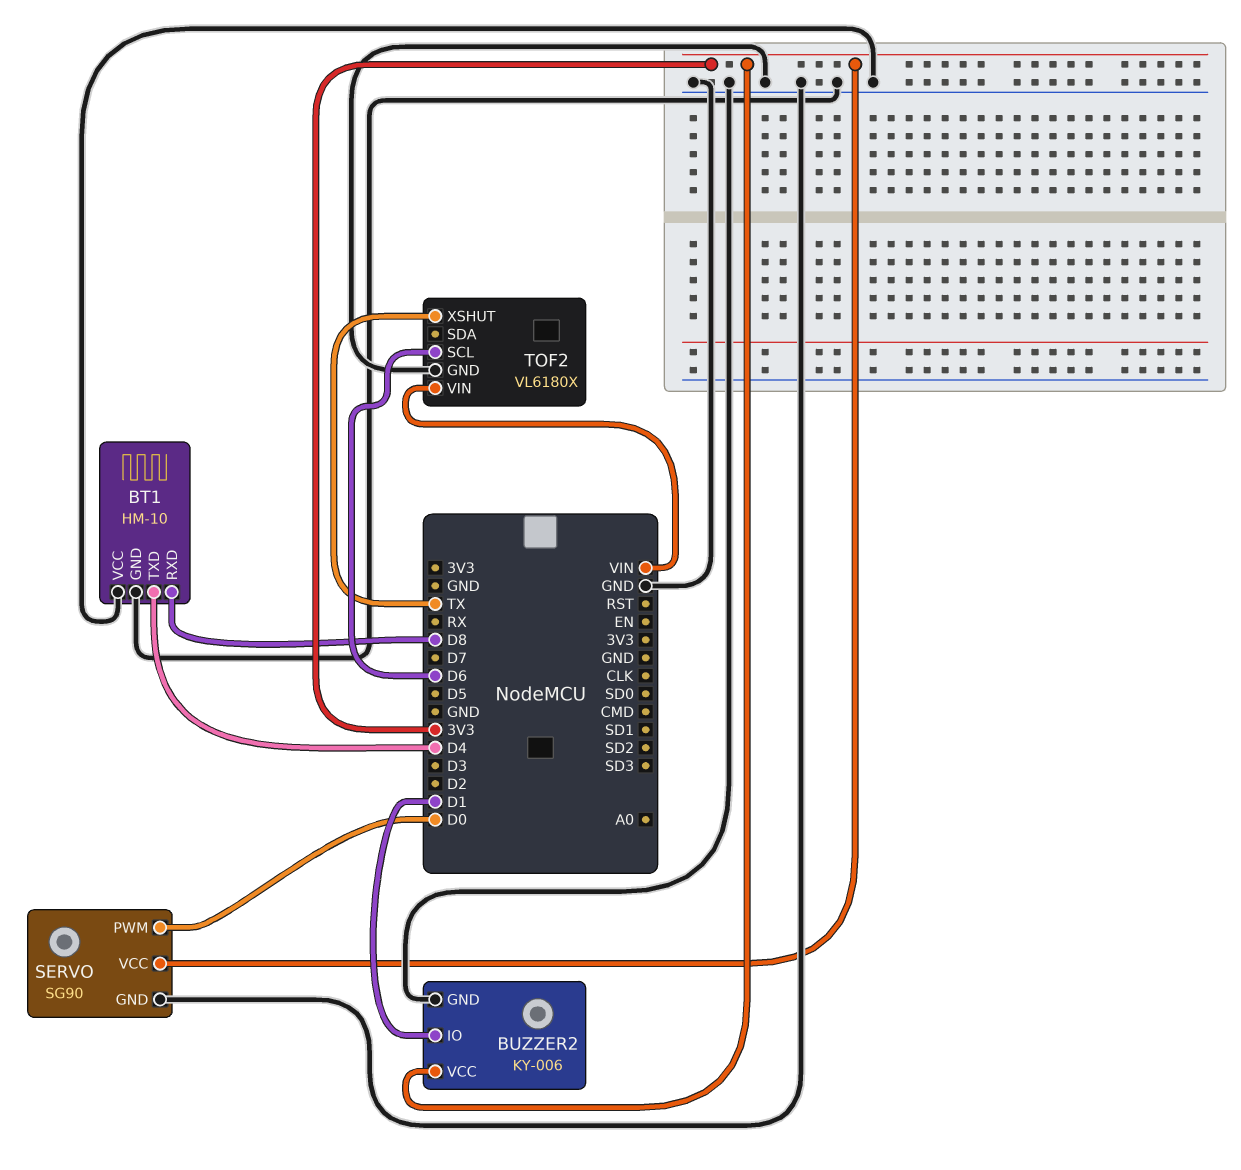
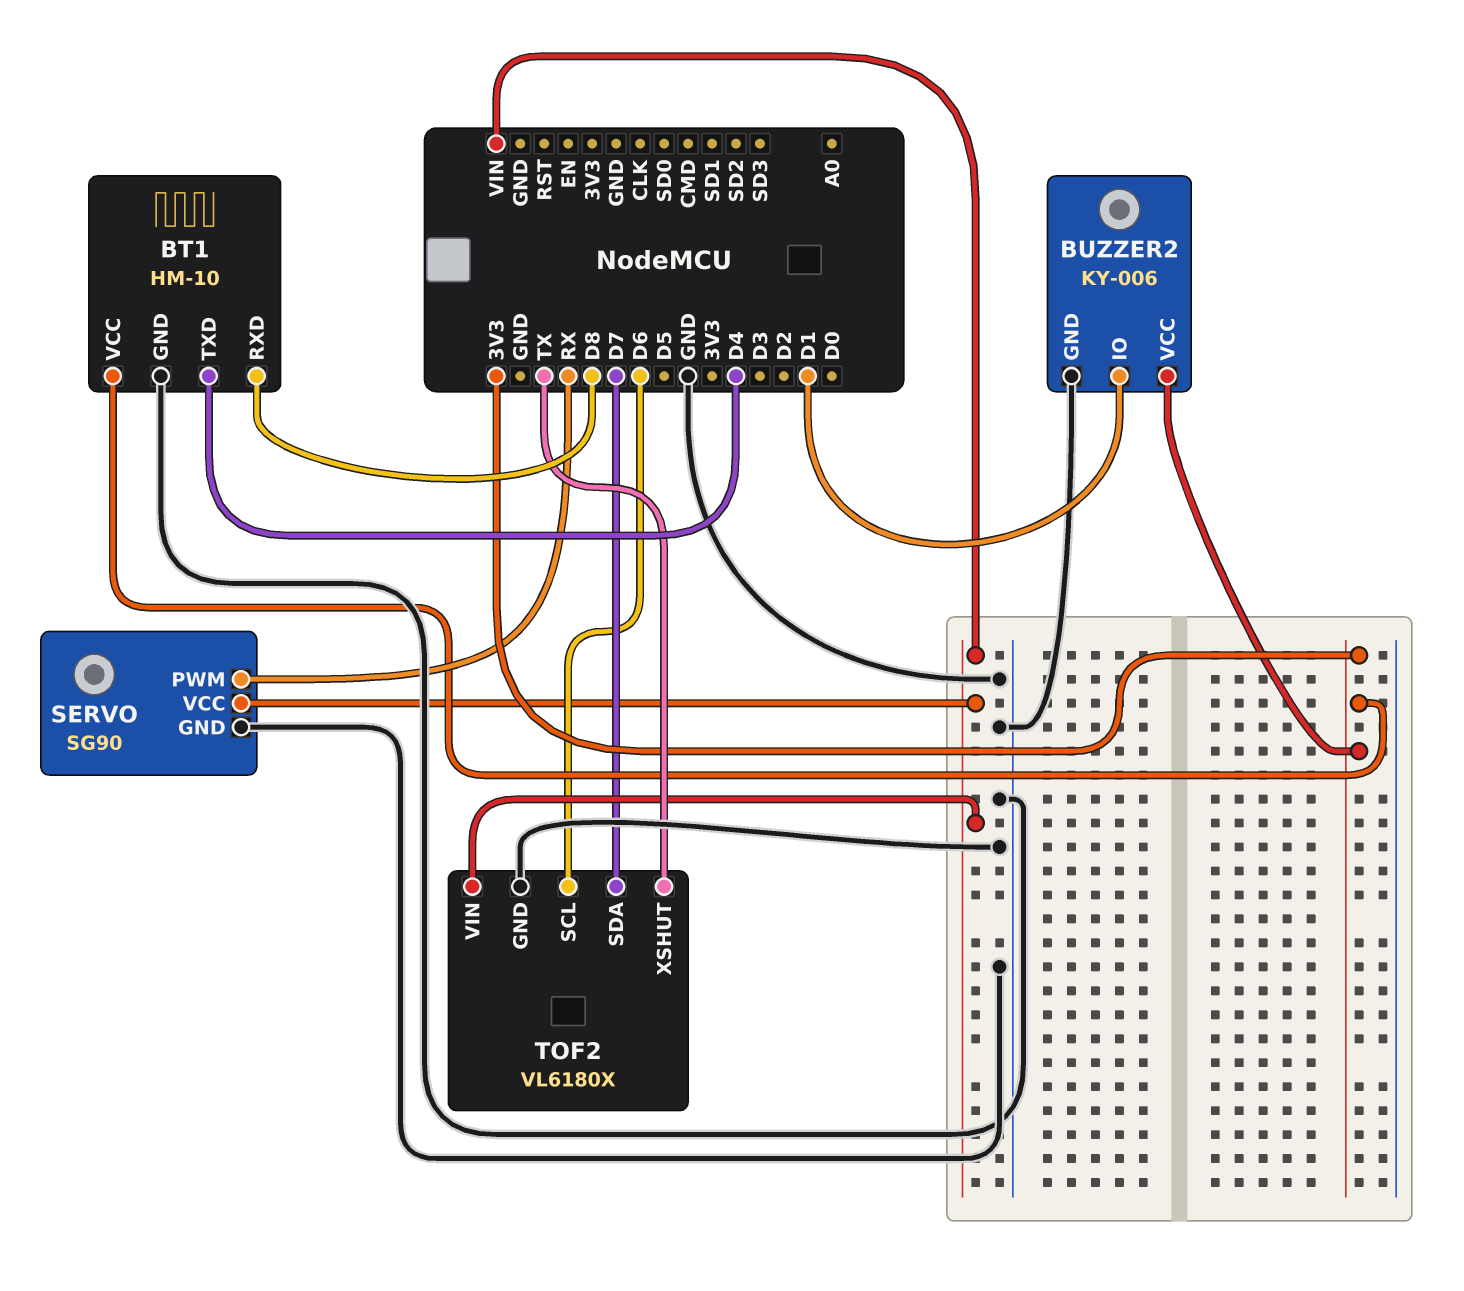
BT1 pin VCC: GND -> 3V3
SERVO pin PWM: D0 -> RX
SERVO pin VCC: 3V3 -> VIN
TOF2 pin SDA: none -> D7

